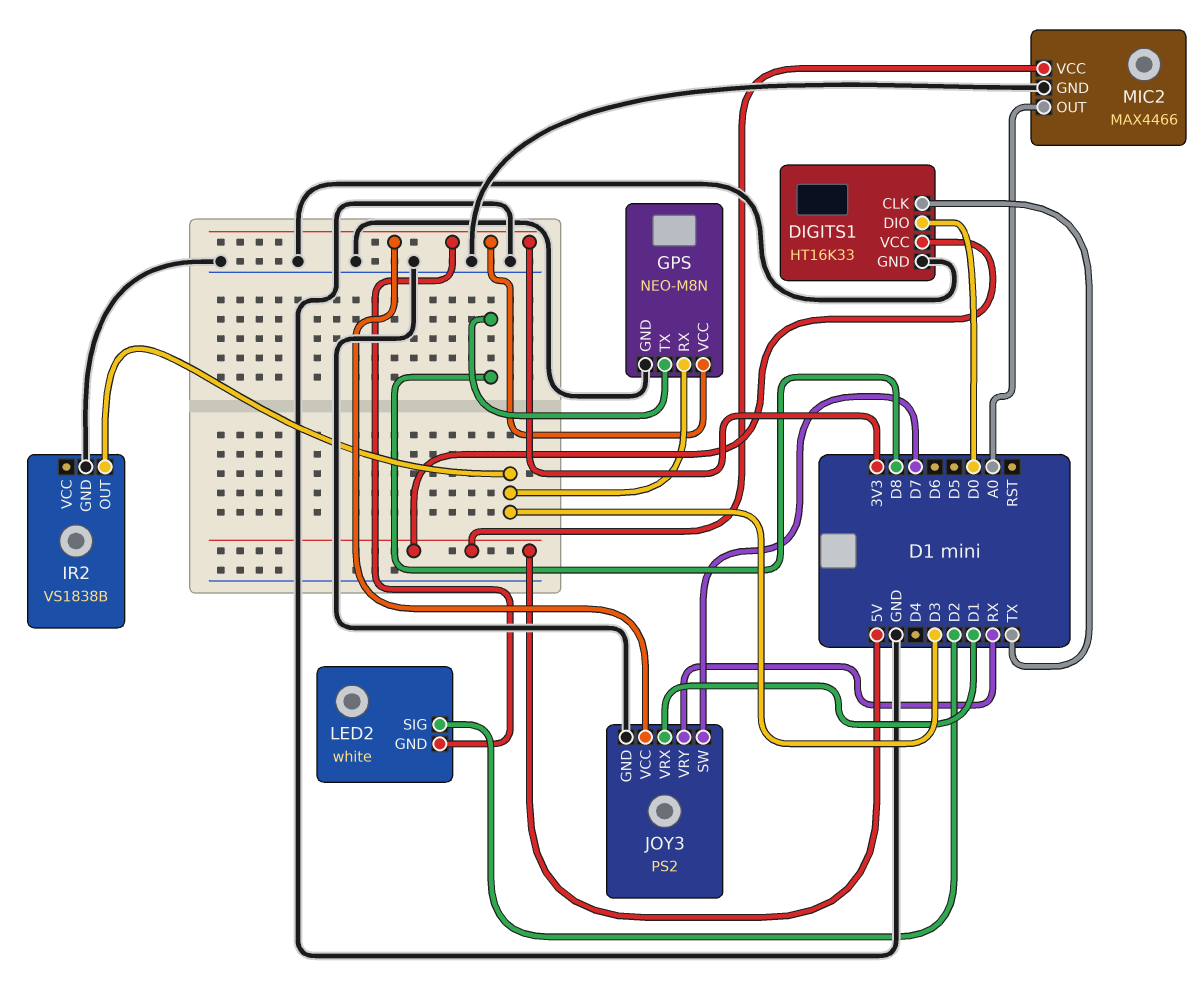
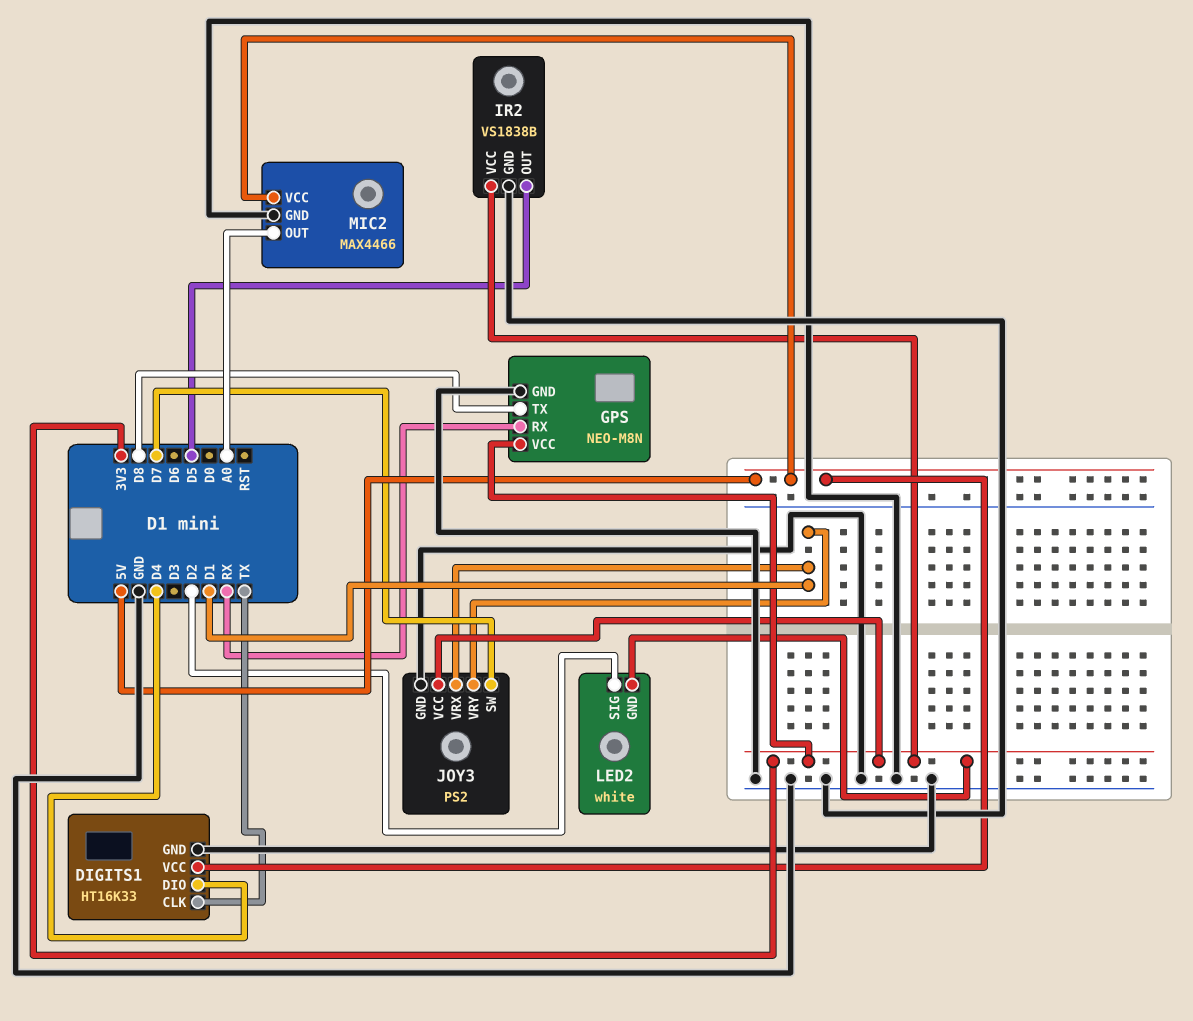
DIGITS1 pin DIO: D0 -> D4
GPS pin RX: D3 -> RX
IR2 pin OUT: D3 -> D5
IR2 pin VCC: none -> 3V3
JOY3 pin VRY: RX -> D1

